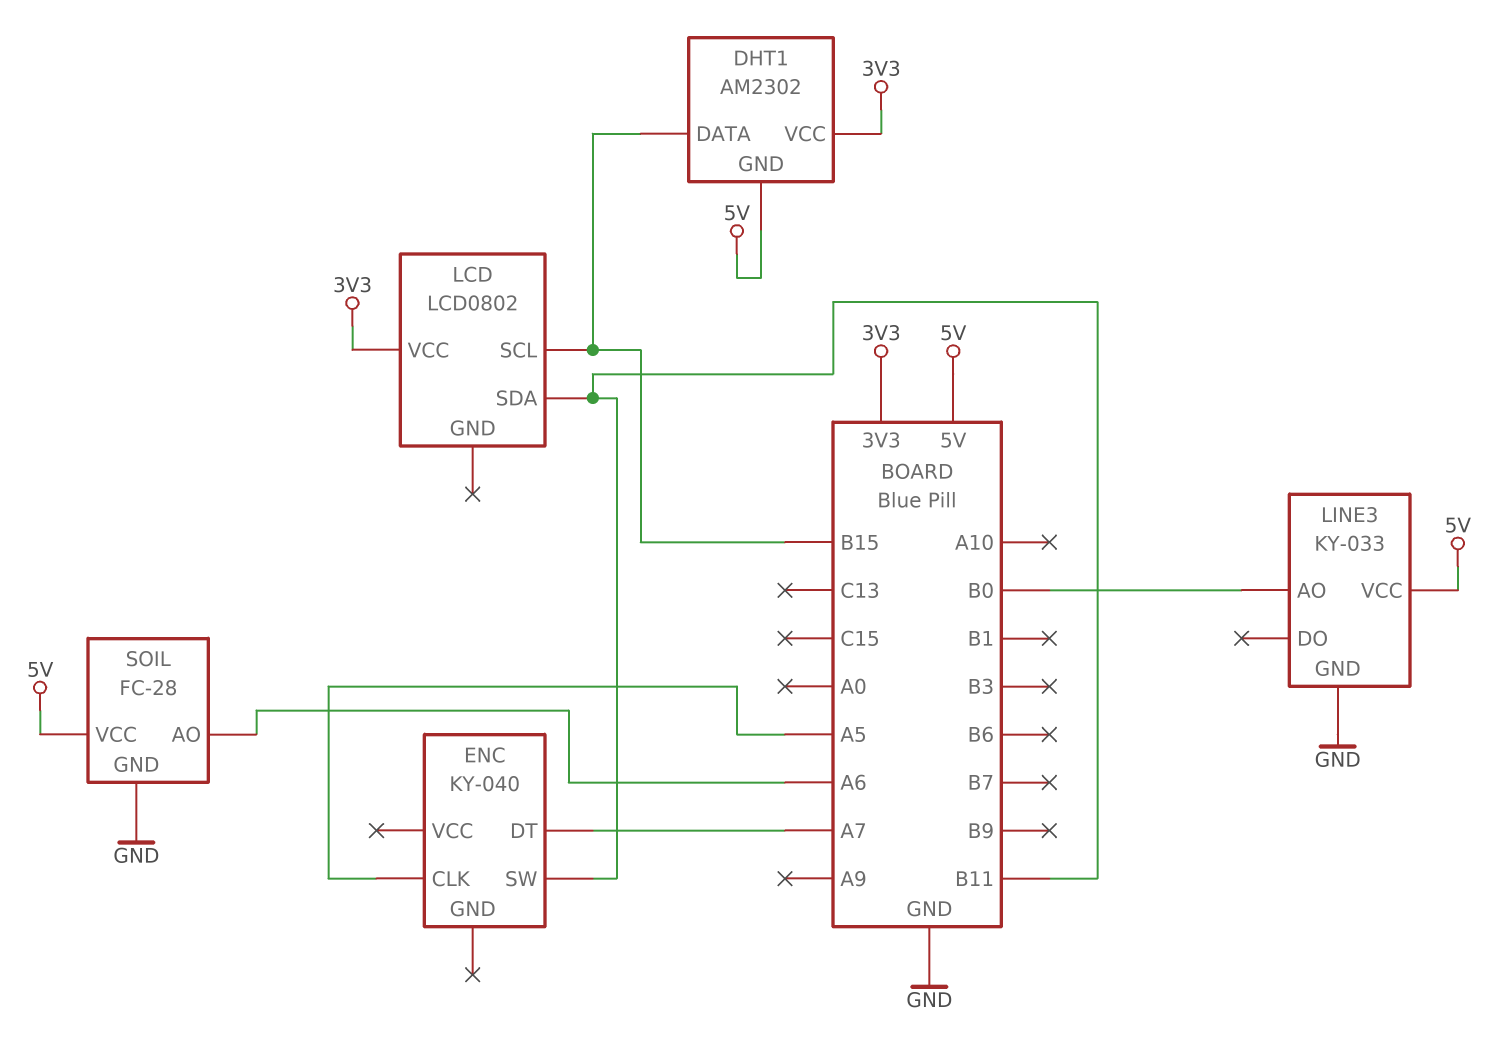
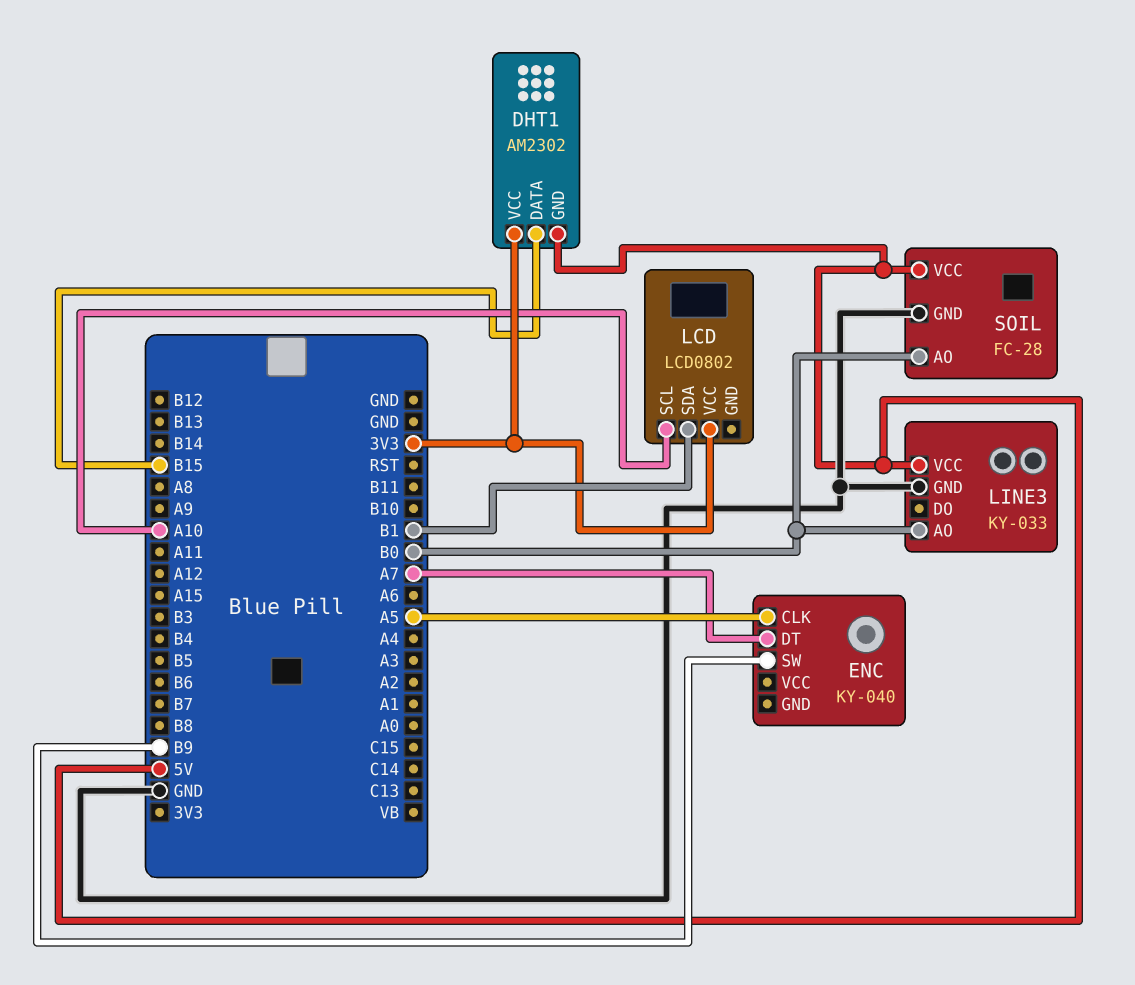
ENC pin SW: B11 -> B9
LCD pin SCL: B15 -> A10
LCD pin SDA: B11 -> B1
SOIL pin AO: A6 -> B0

